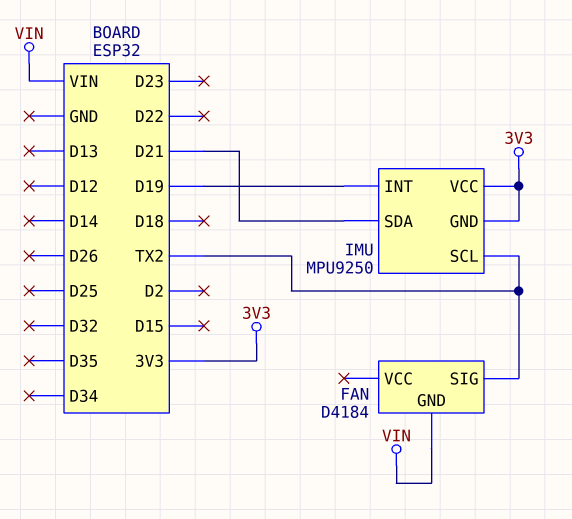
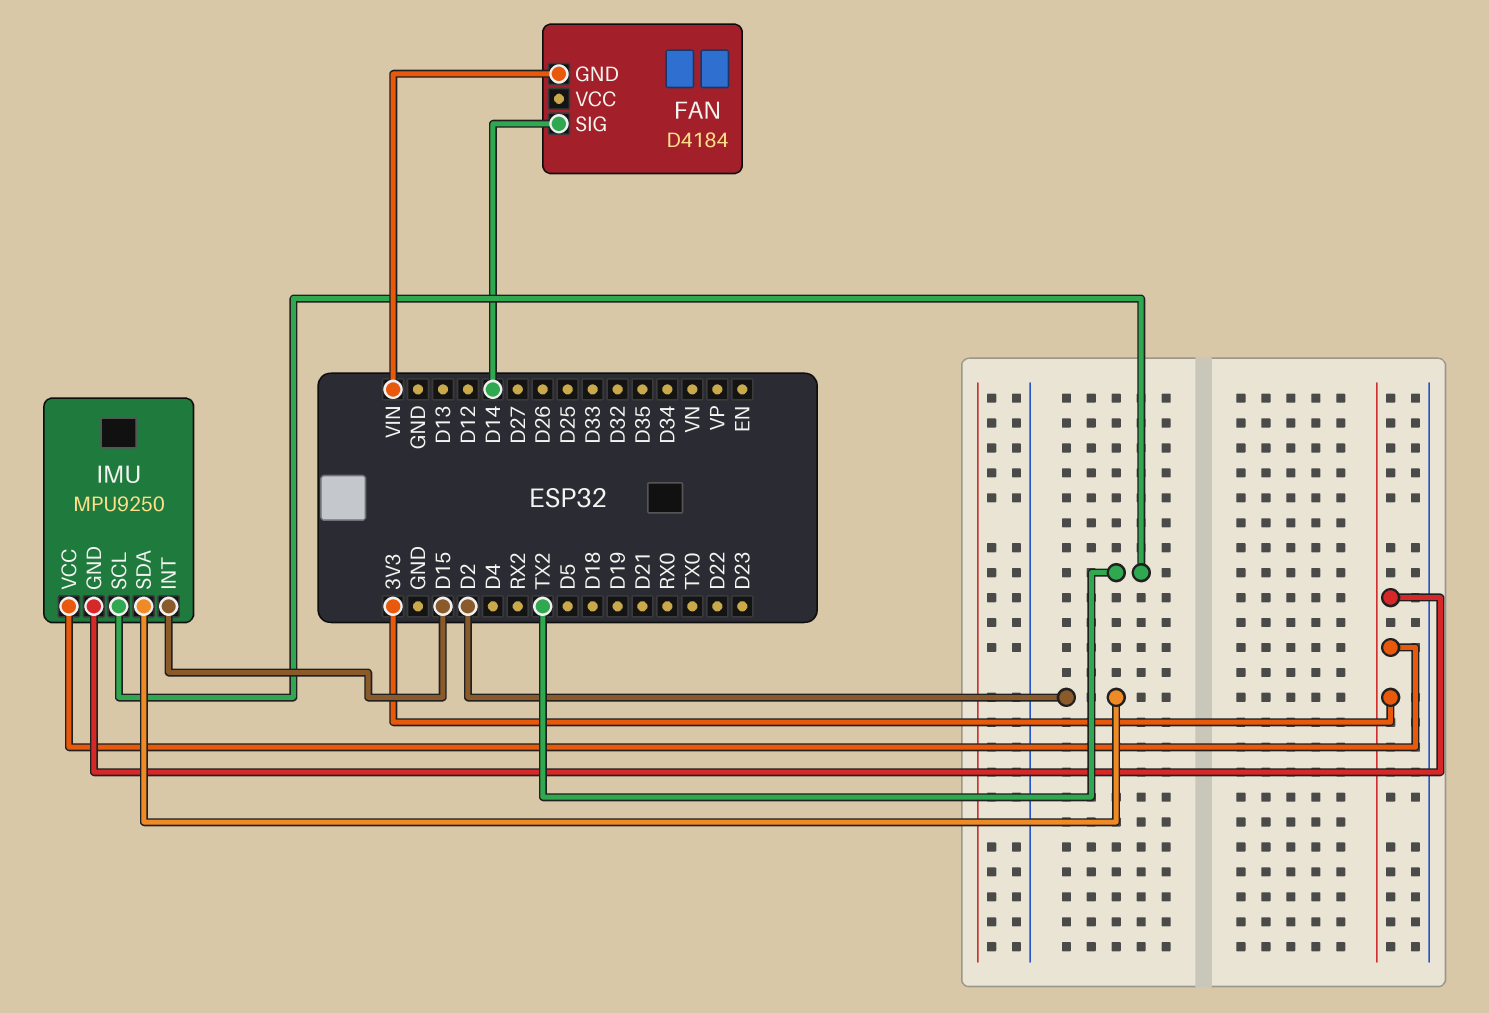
FAN pin SIG: TX2 -> D14
IMU pin INT: D19 -> D15
IMU pin SDA: D21 -> D2

